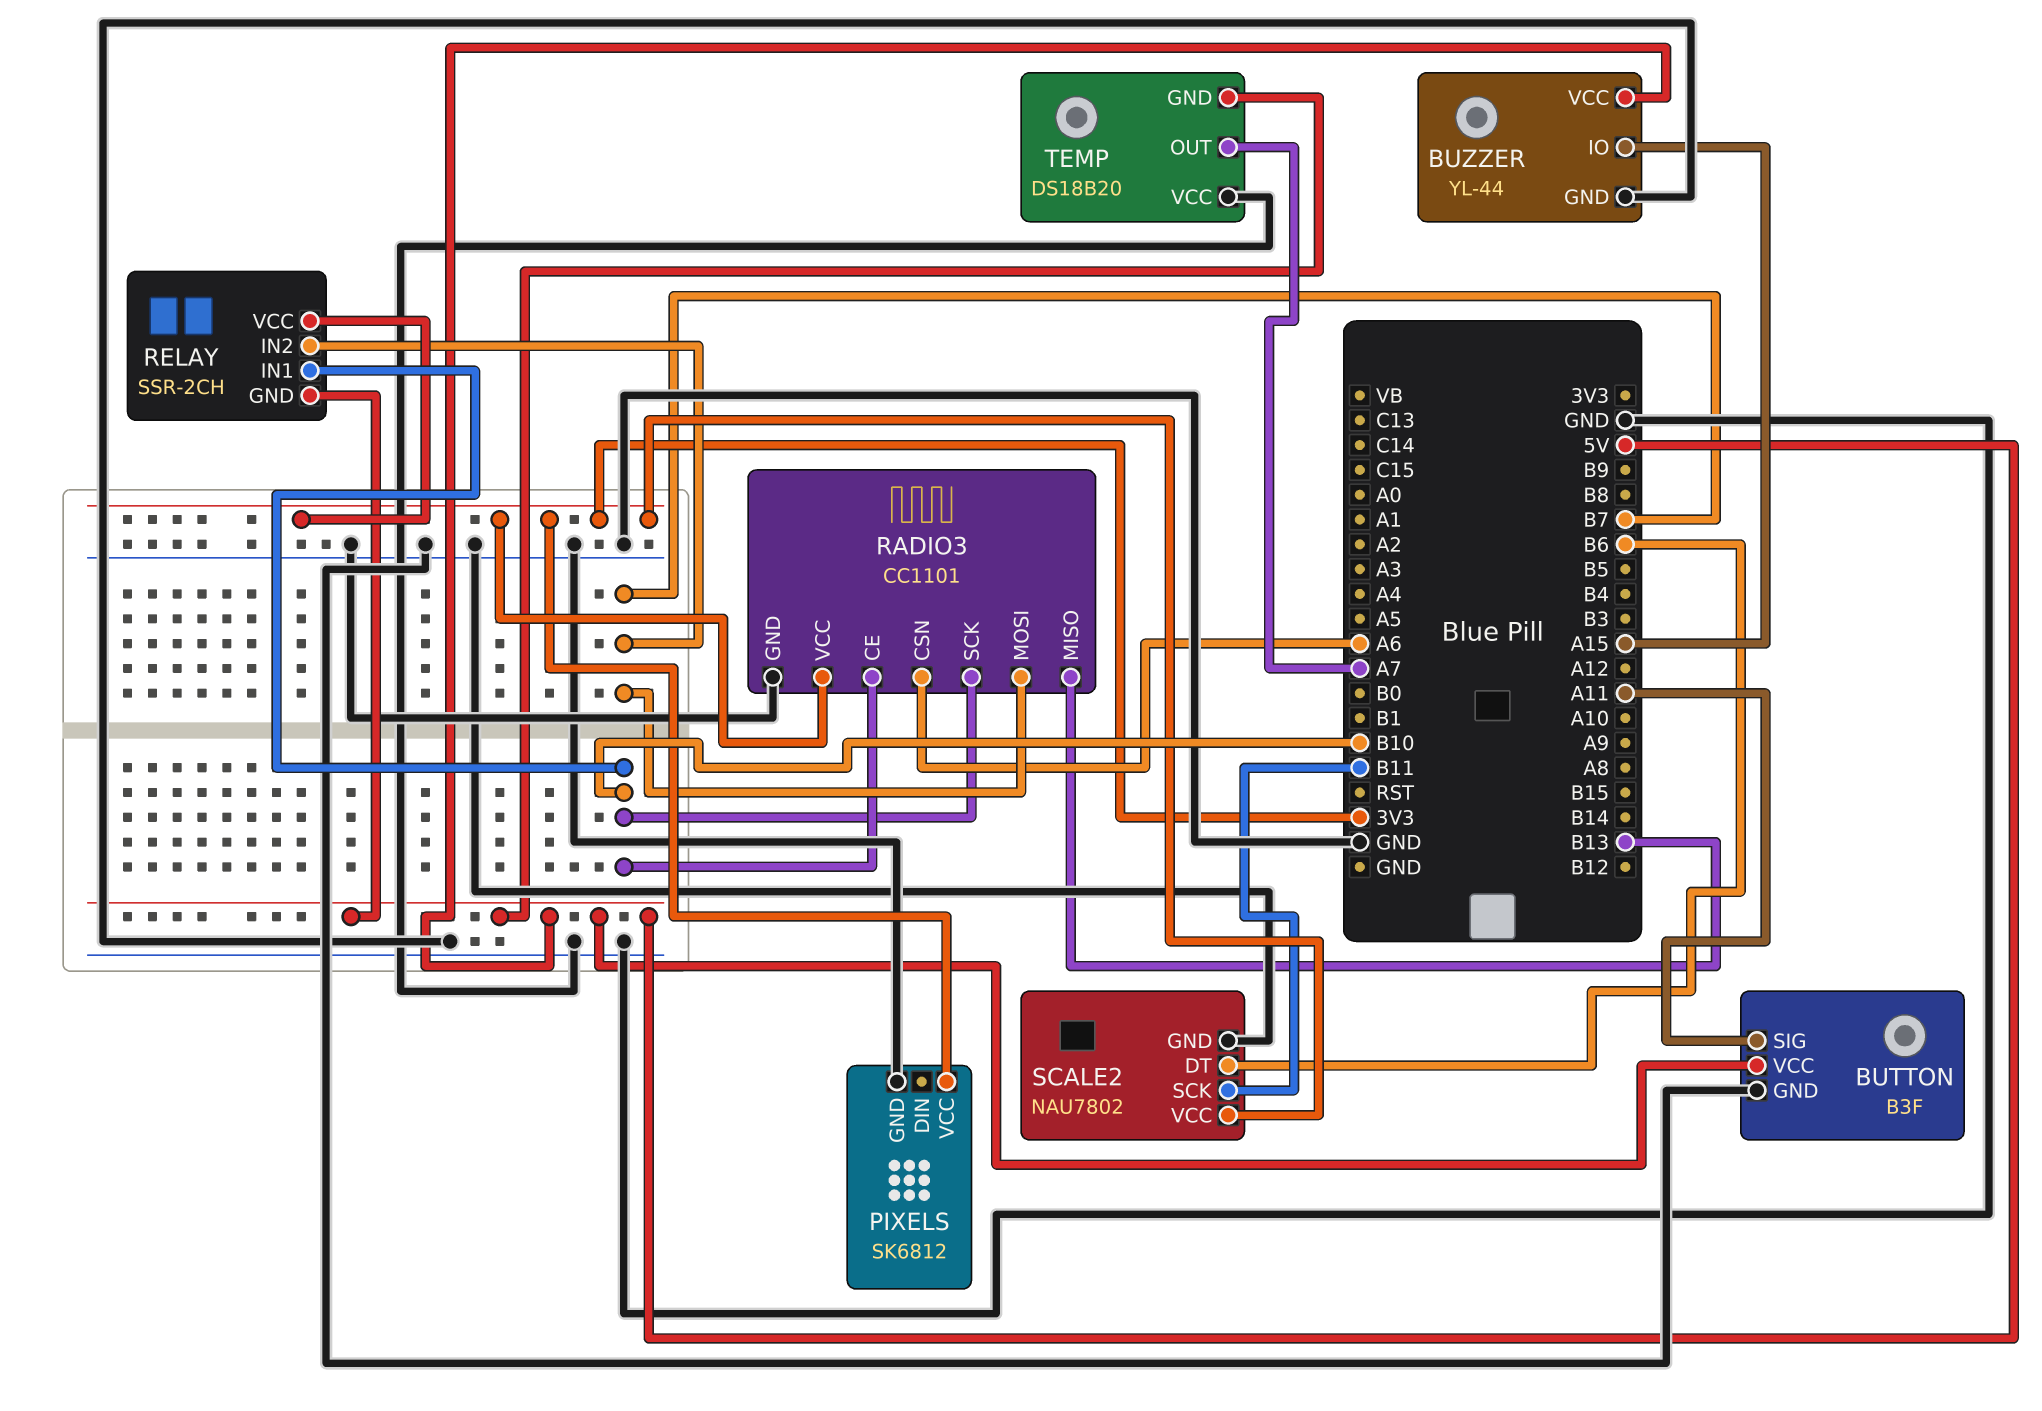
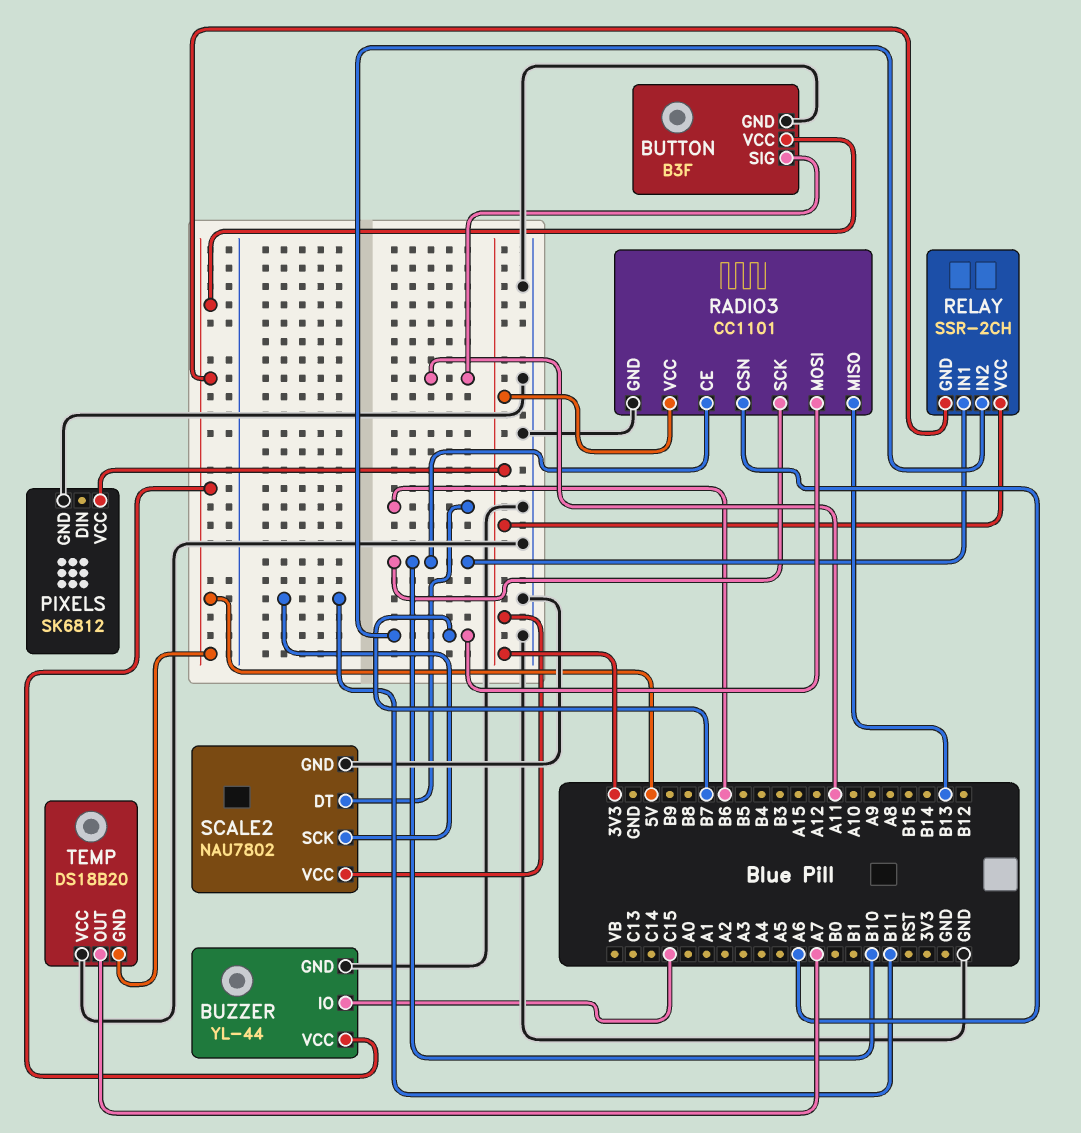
BUZZER pin IO: A15 -> C15

